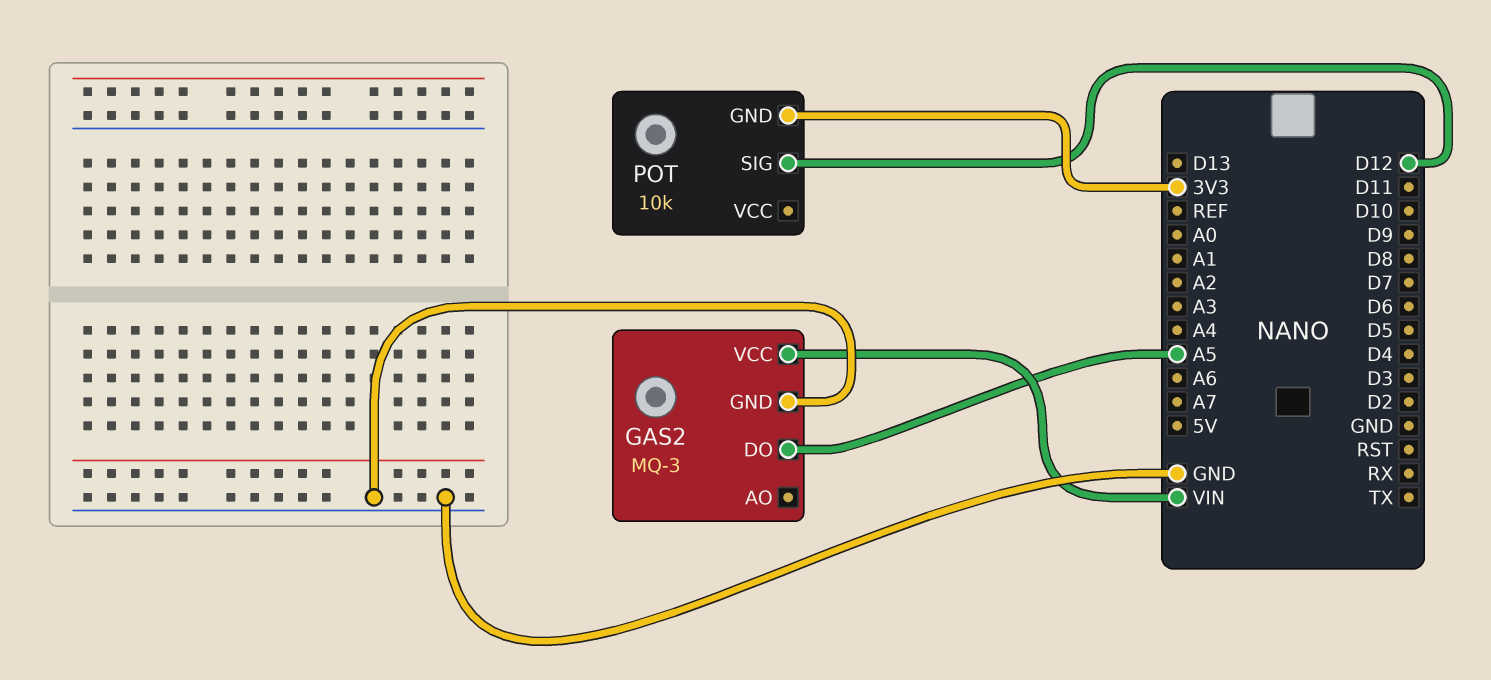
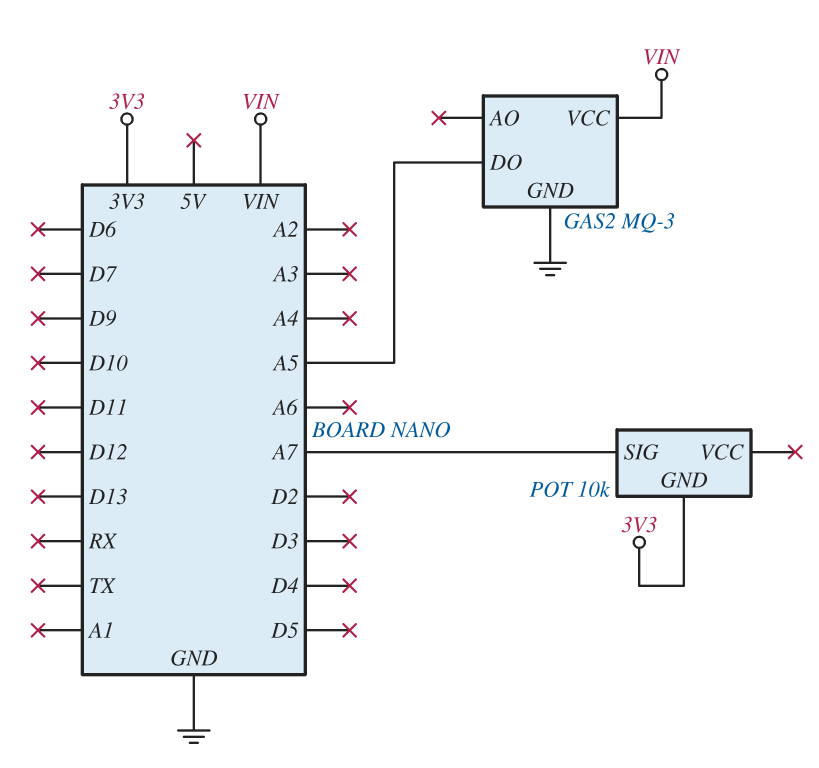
POT pin SIG: D12 -> A7

